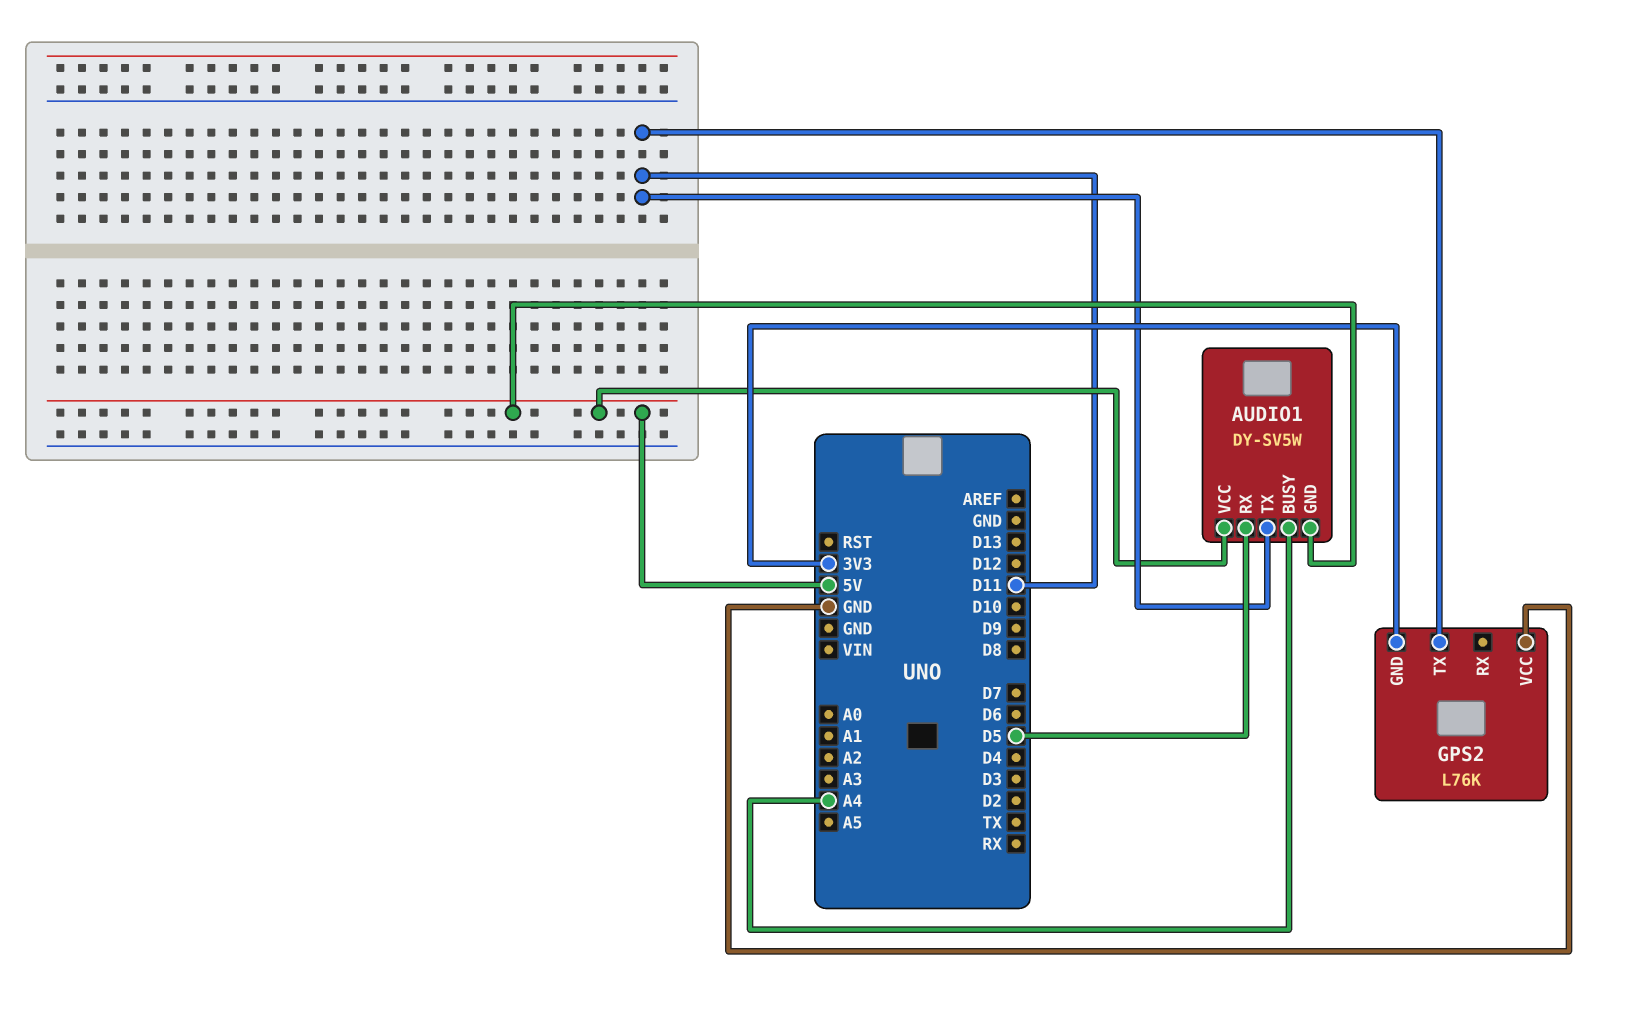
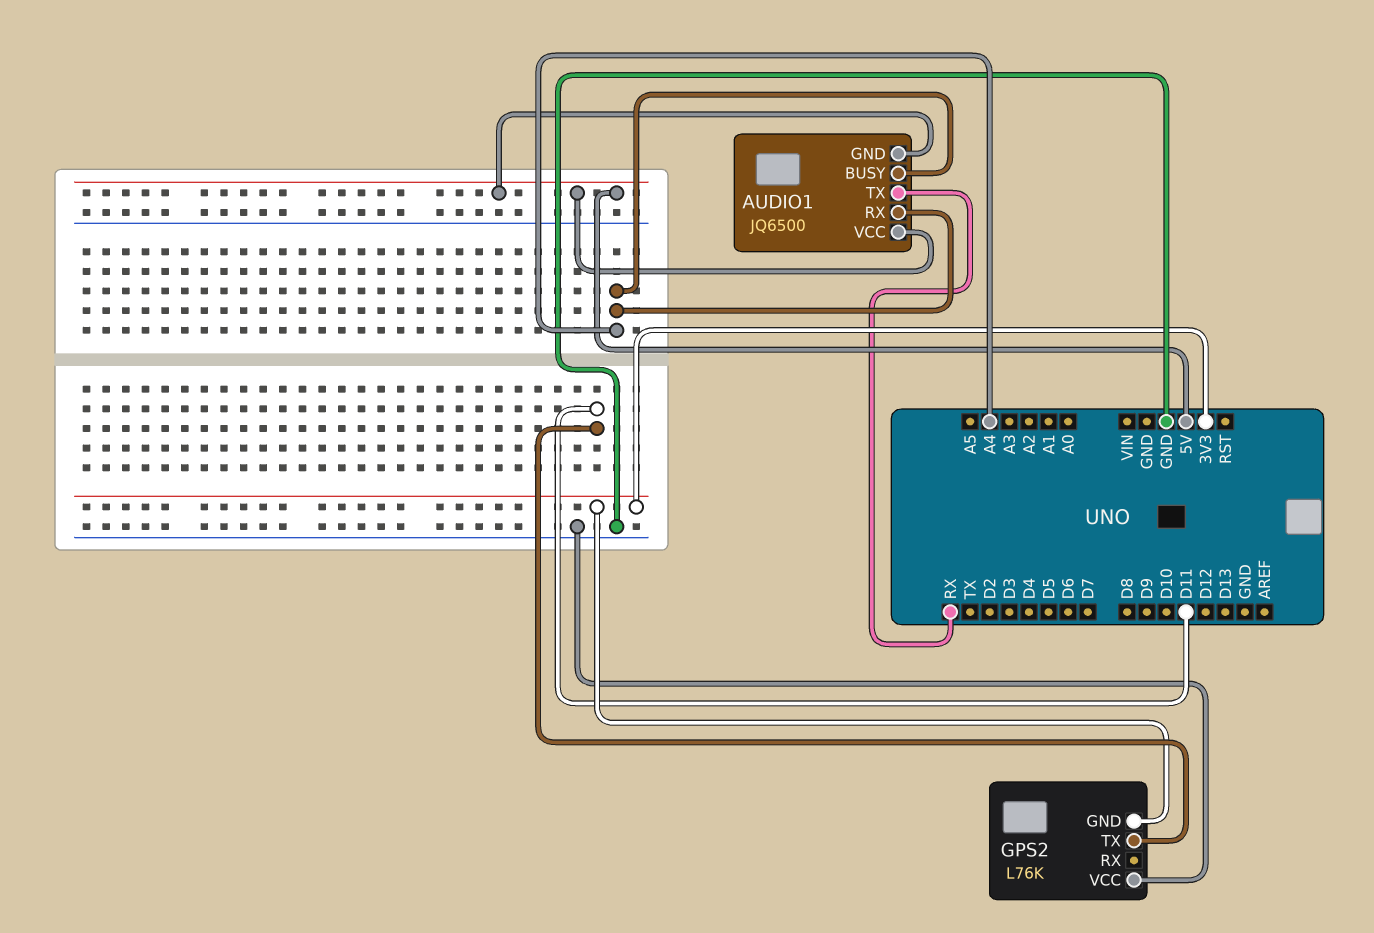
AUDIO1: DY-SV5W -> JQ6500
AUDIO1 pin RX: D5 -> A4
AUDIO1 pin TX: D11 -> RX

